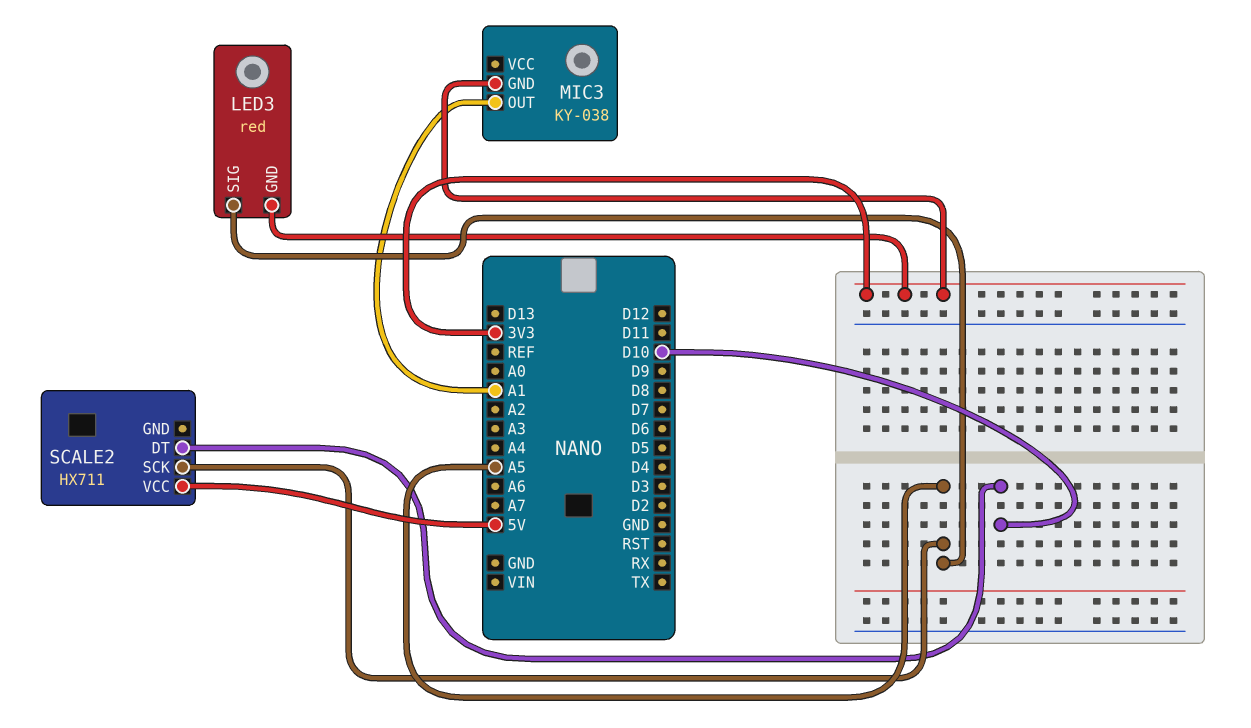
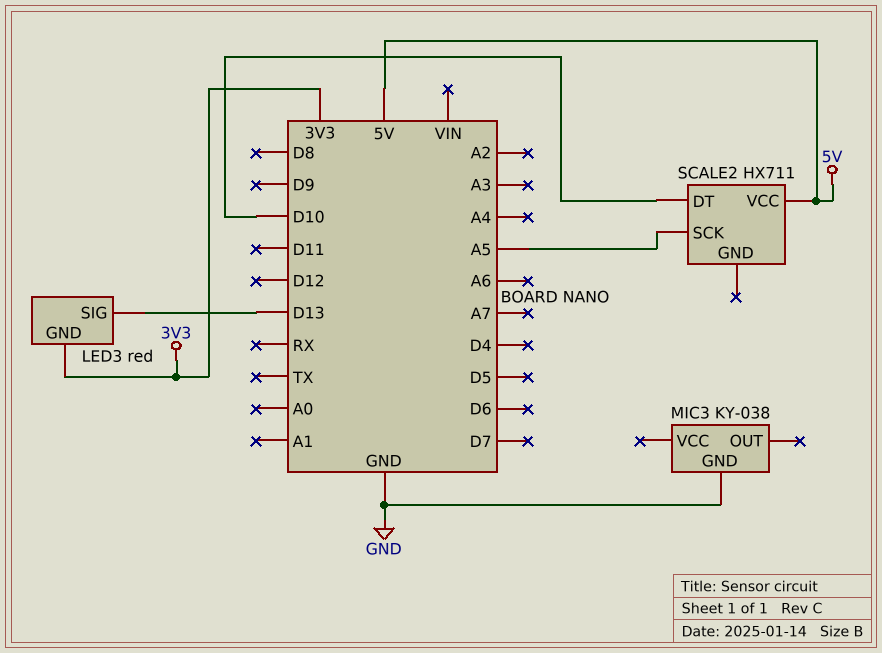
LED3 pin SIG: A5 -> D13
MIC3 pin GND: 3V3 -> GND
MIC3 pin OUT: A1 -> none

